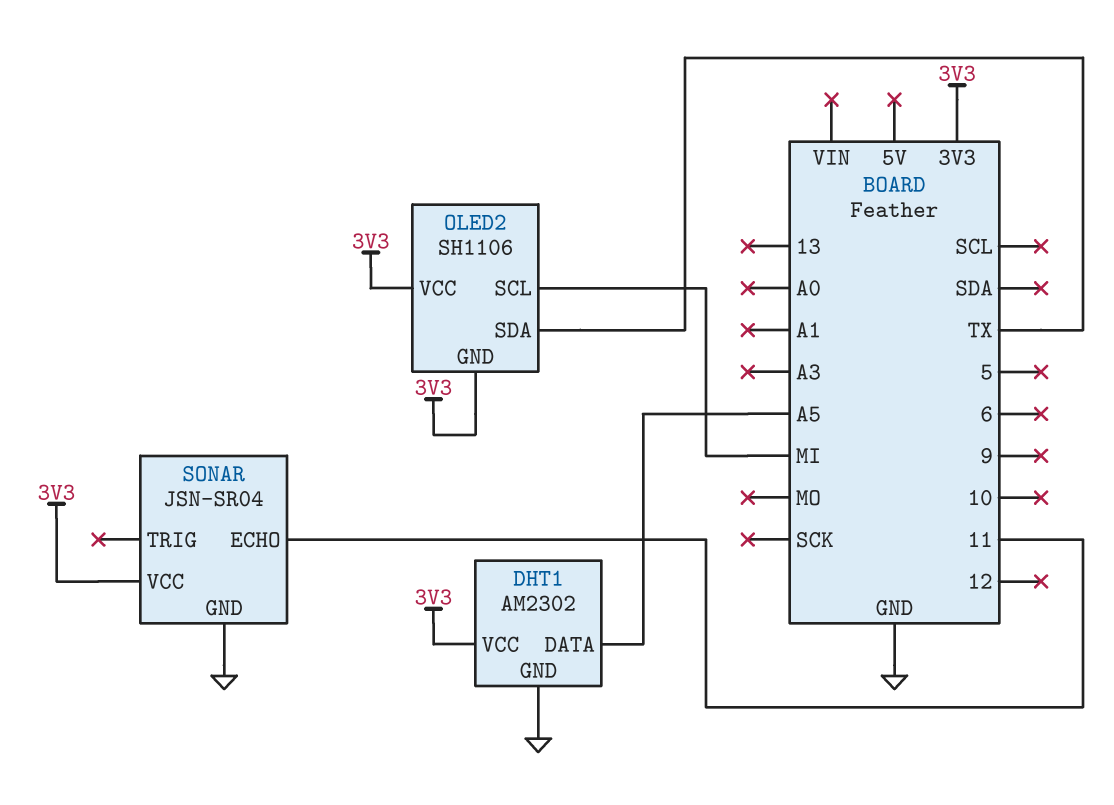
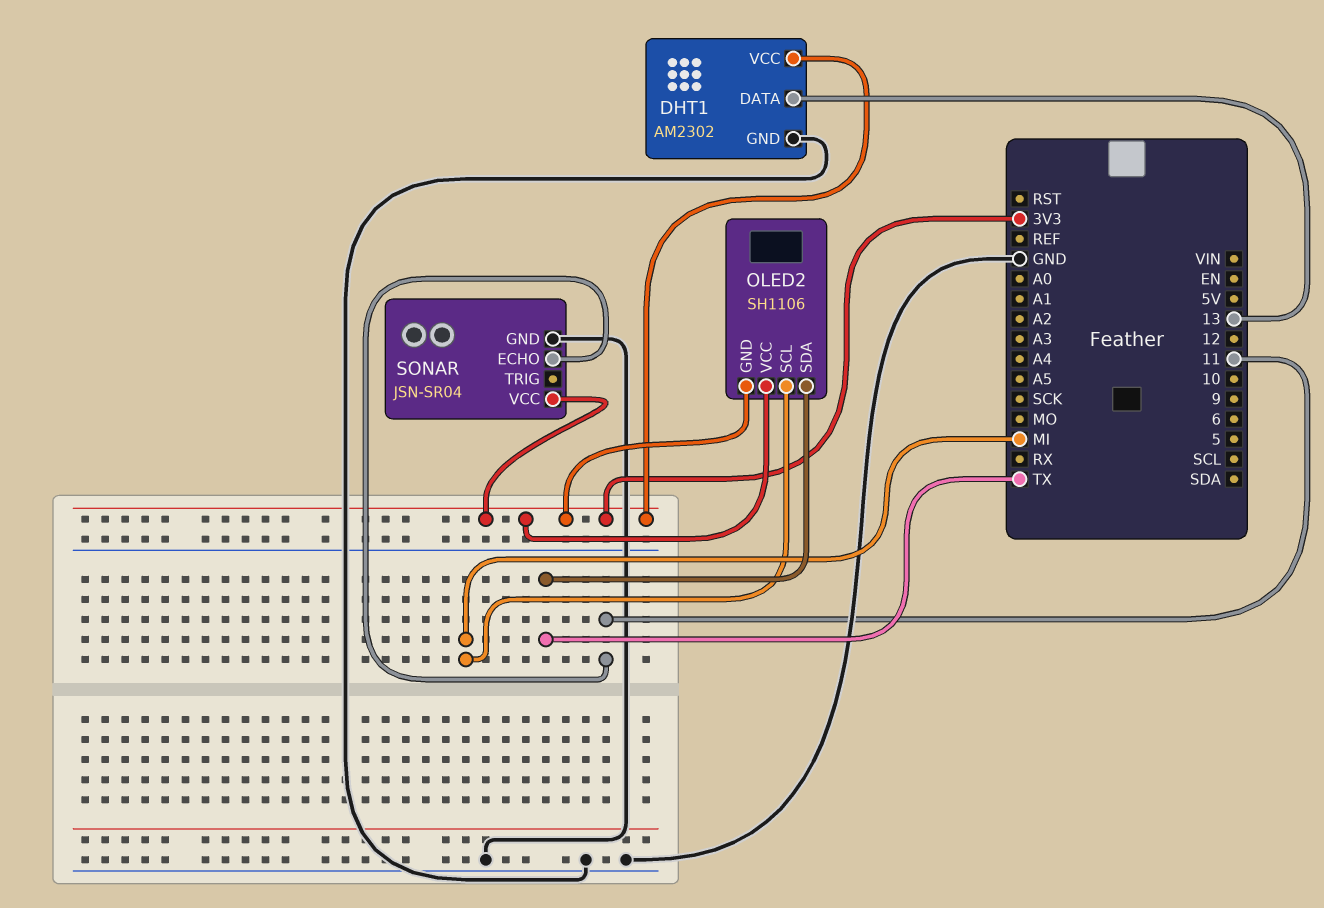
DHT1 pin DATA: A5 -> 13

